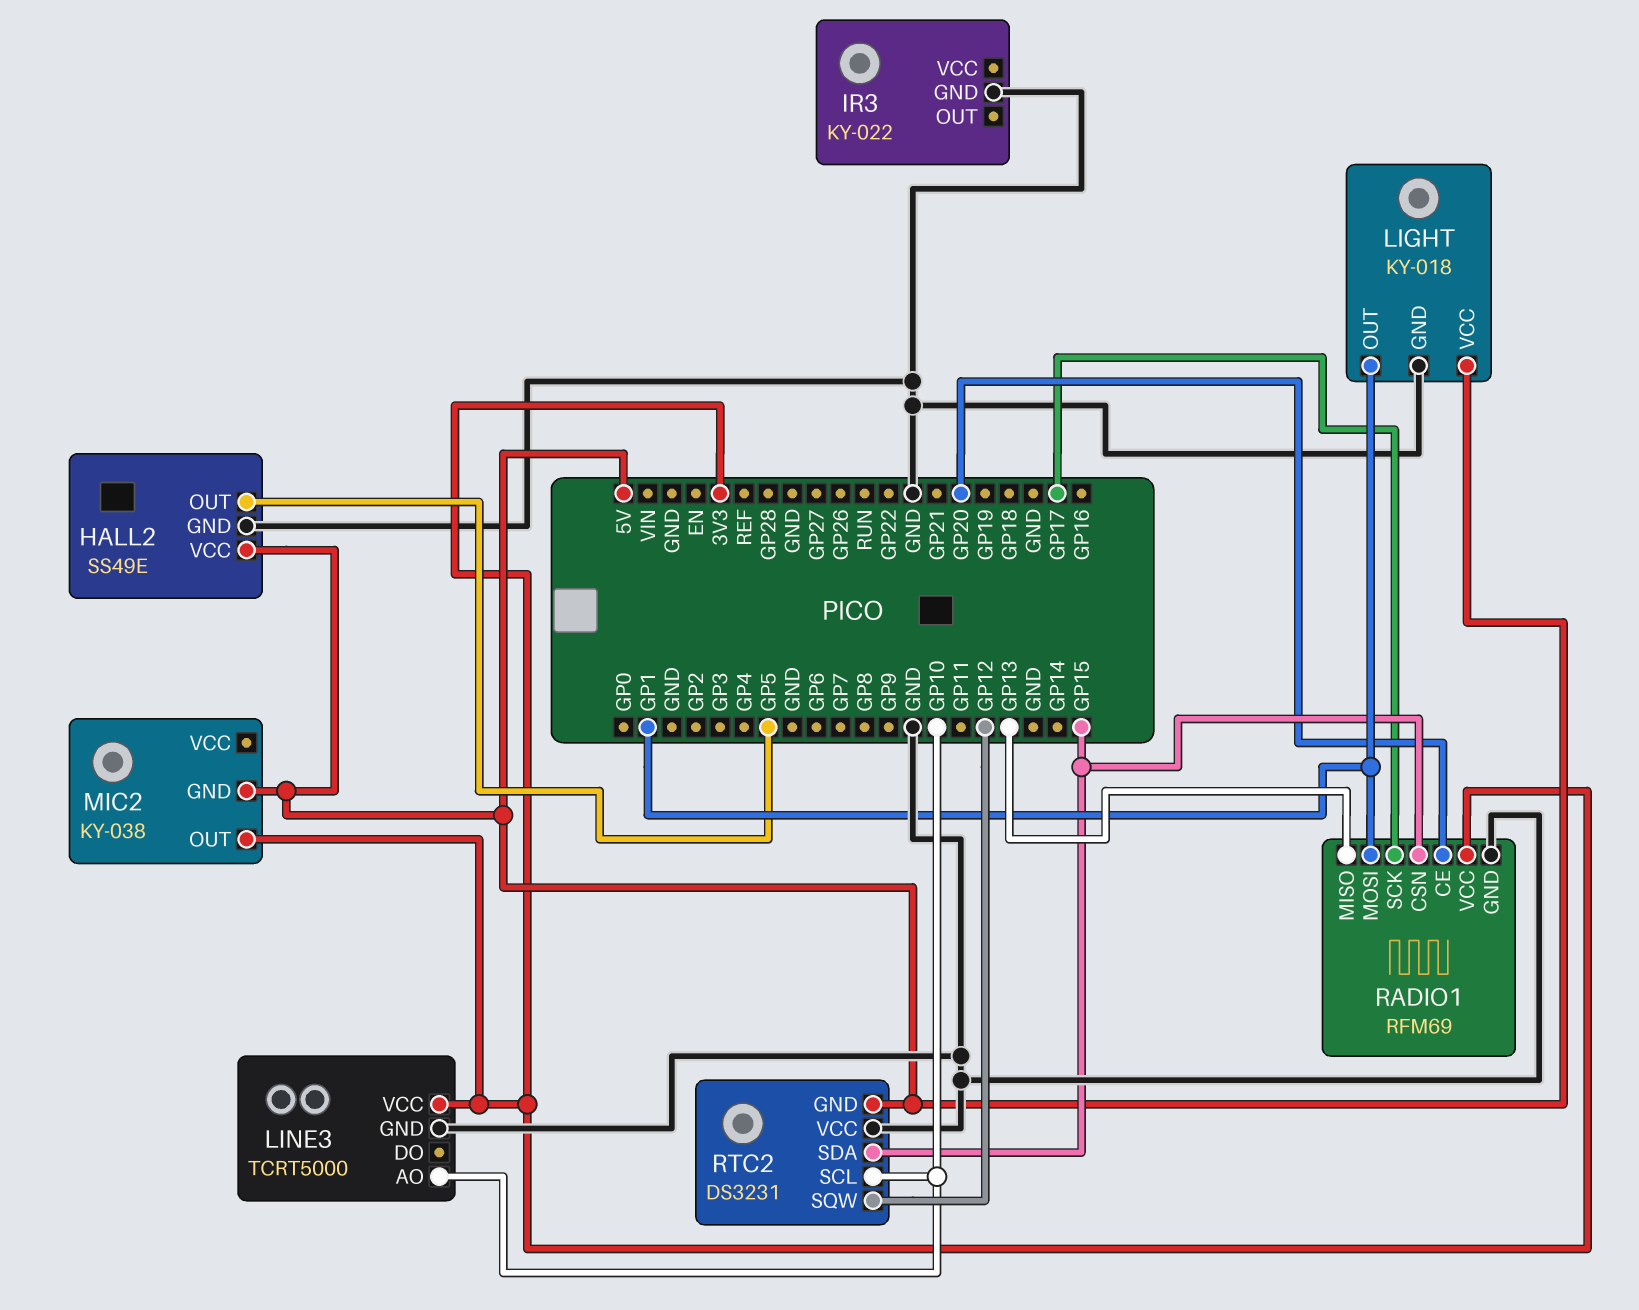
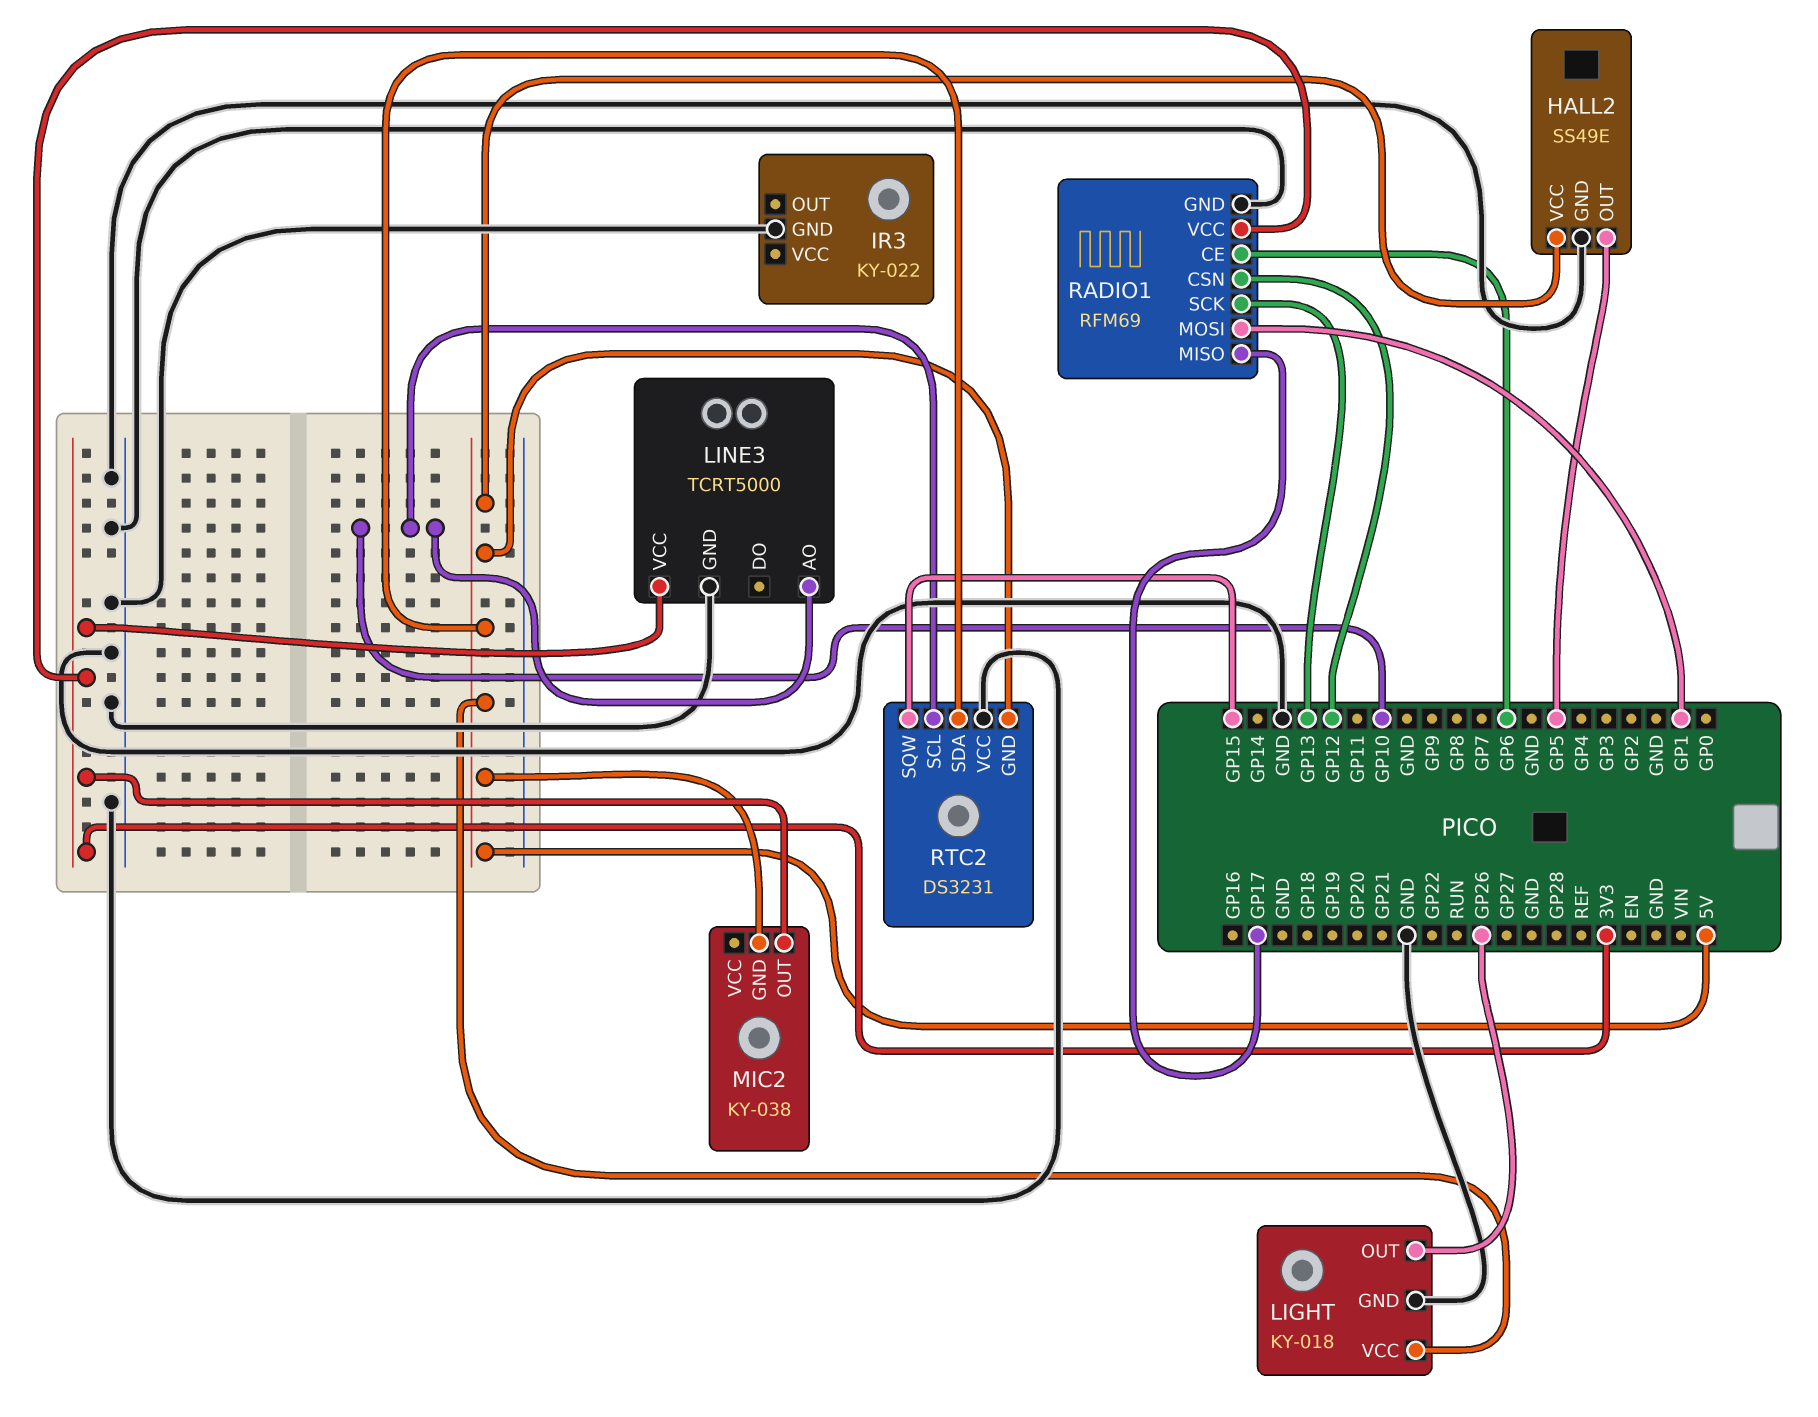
LIGHT pin OUT: GP1 -> GP26
RADIO1 pin CE: GP20 -> GP6
RADIO1 pin CSN: GP15 -> GP12
RADIO1 pin MISO: GP13 -> GP17
RADIO1 pin SCK: GP17 -> GP13
RTC2 pin SDA: GP15 -> 5V
RTC2 pin SQW: GP12 -> GP15

